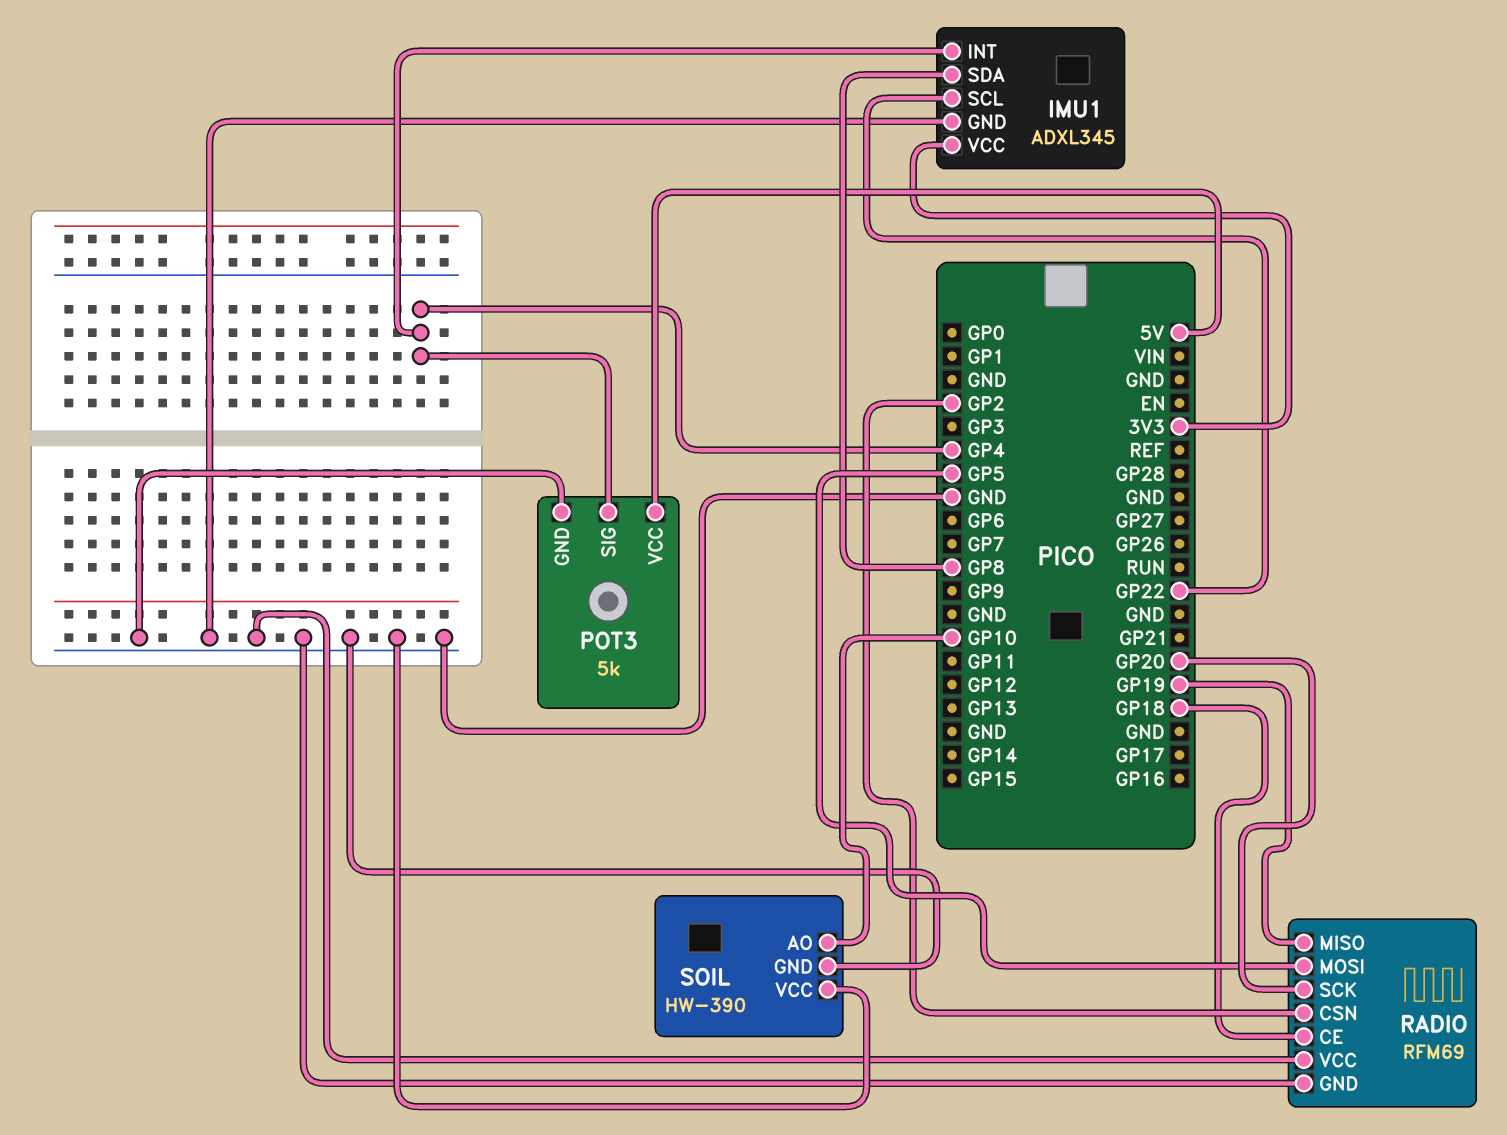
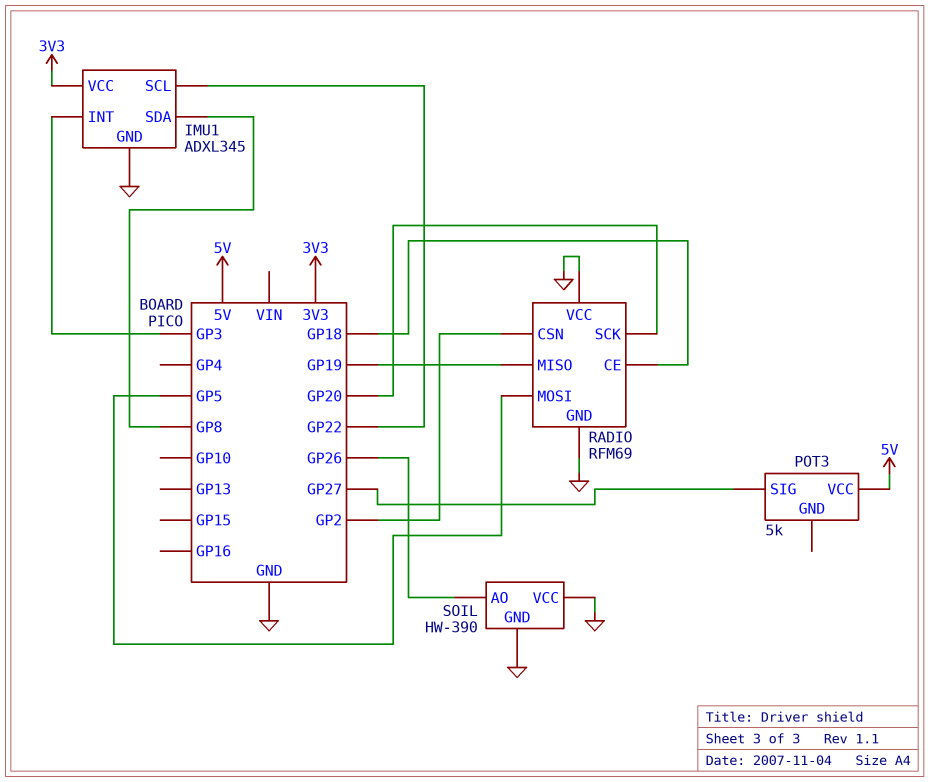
IMU1 pin INT: GP4 -> GP3
POT3 pin GND: GND -> none
POT3 pin SIG: GP4 -> GP27
SOIL pin AO: GP10 -> GP26

